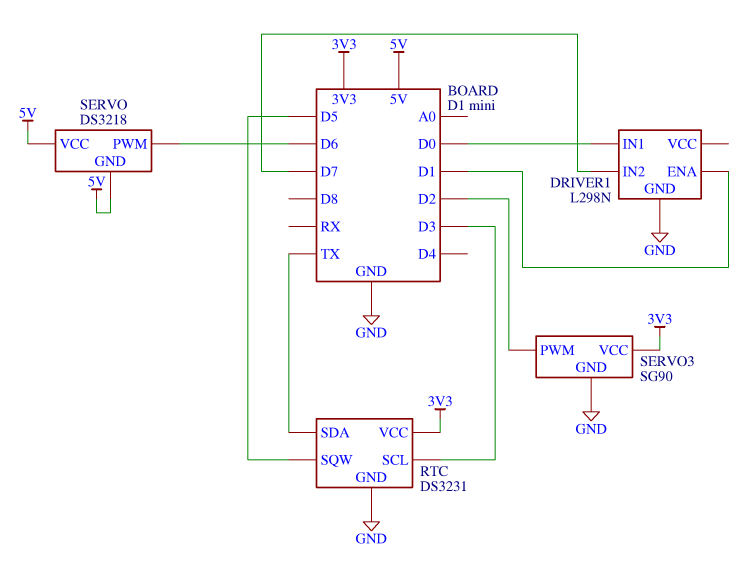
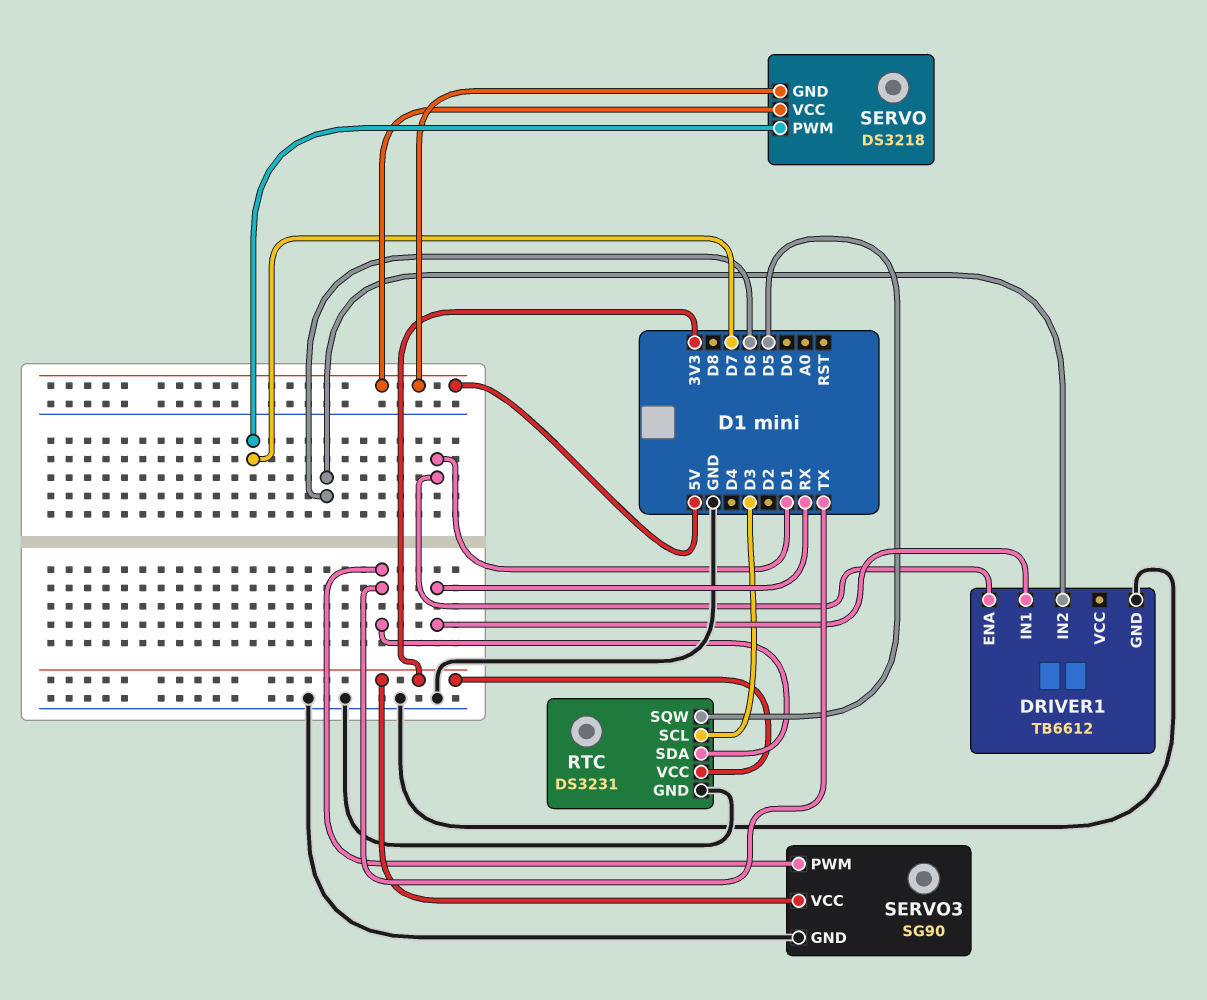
DRIVER1: L298N -> TB6612
DRIVER1 pin IN1: D0 -> RX
DRIVER1 pin IN2: D7 -> D6
SERVO pin PWM: D6 -> D7
SERVO3 pin PWM: D2 -> TX

